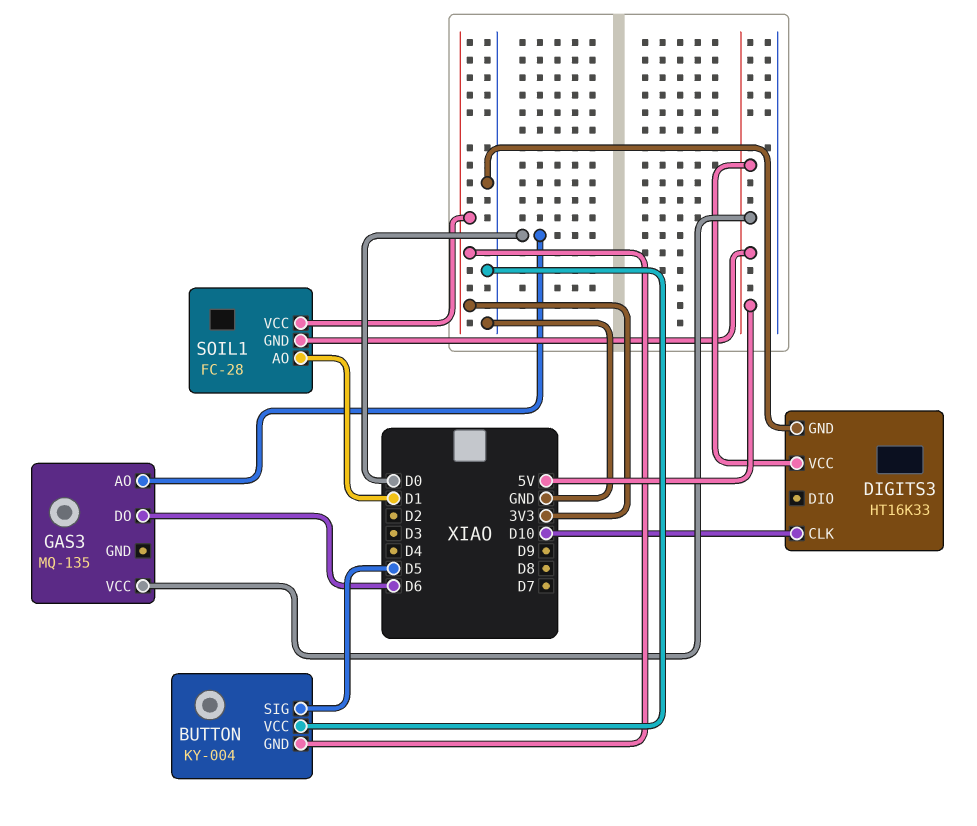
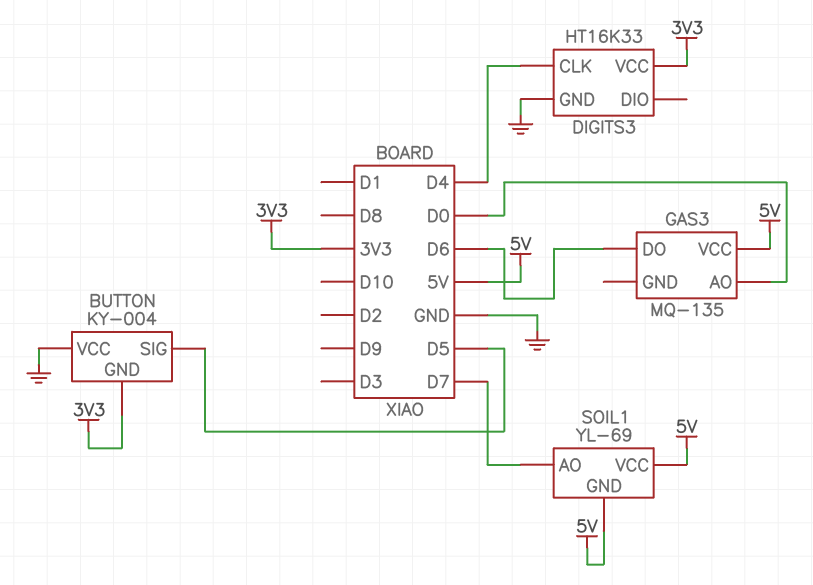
DIGITS3 pin CLK: D10 -> D4
DIGITS3 pin VCC: 5V -> 3V3
SOIL1: FC-28 -> YL-69
SOIL1 pin AO: D1 -> D7
SOIL1 pin VCC: 3V3 -> 5V

